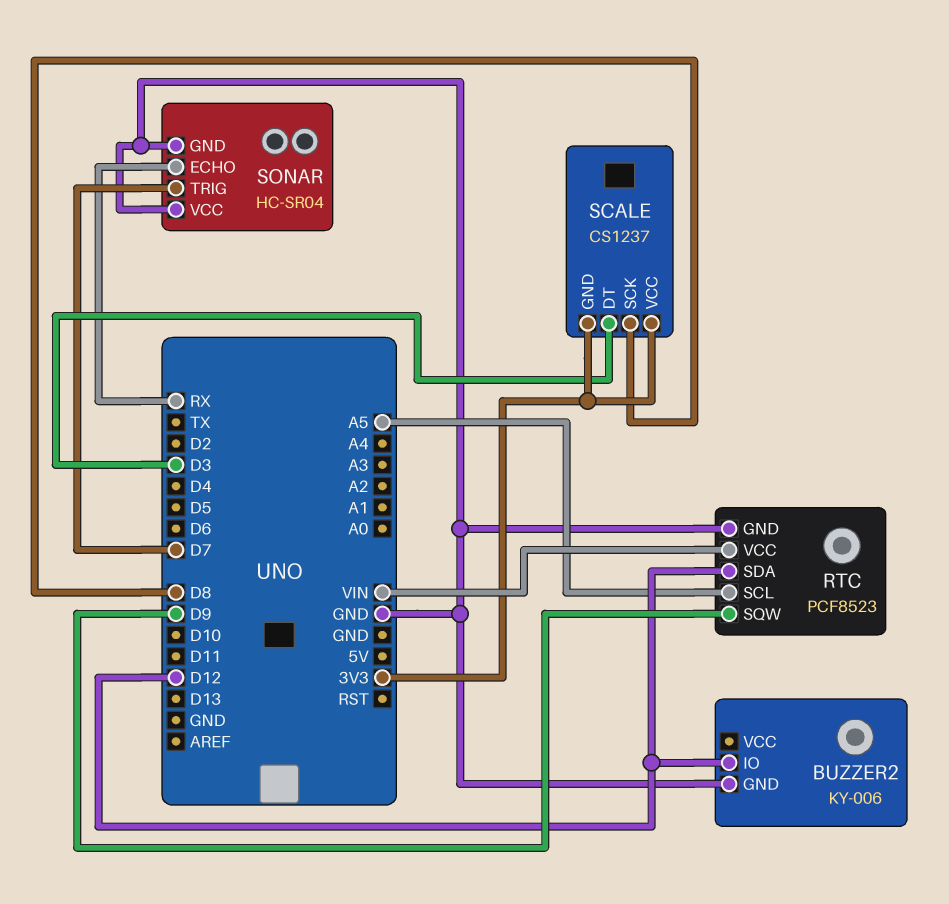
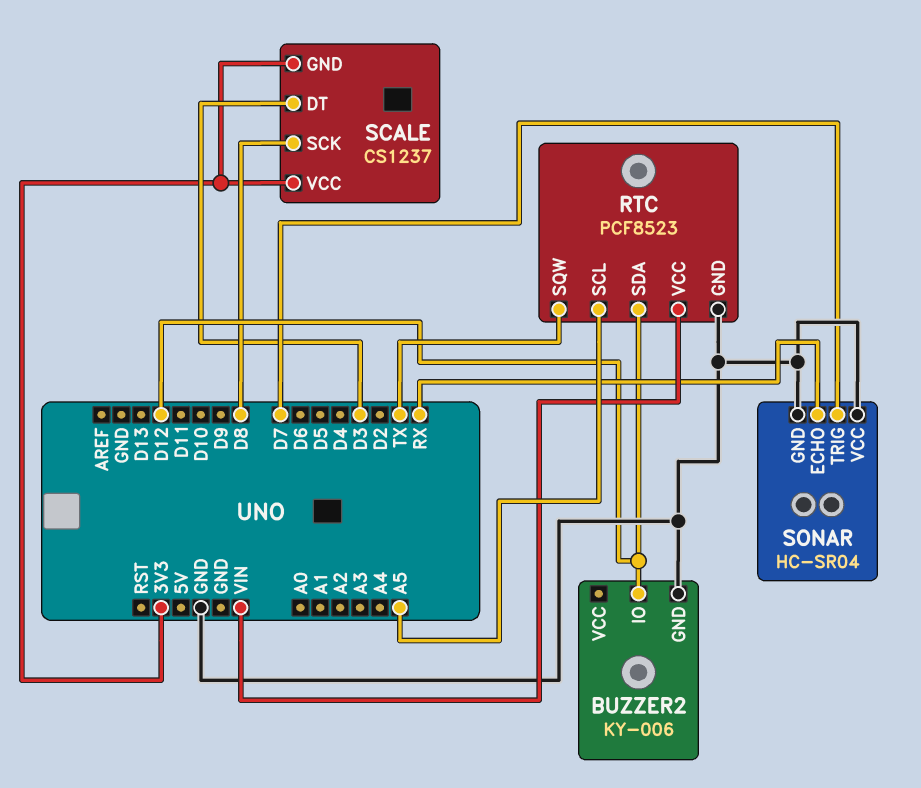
RTC pin SQW: D9 -> TX

